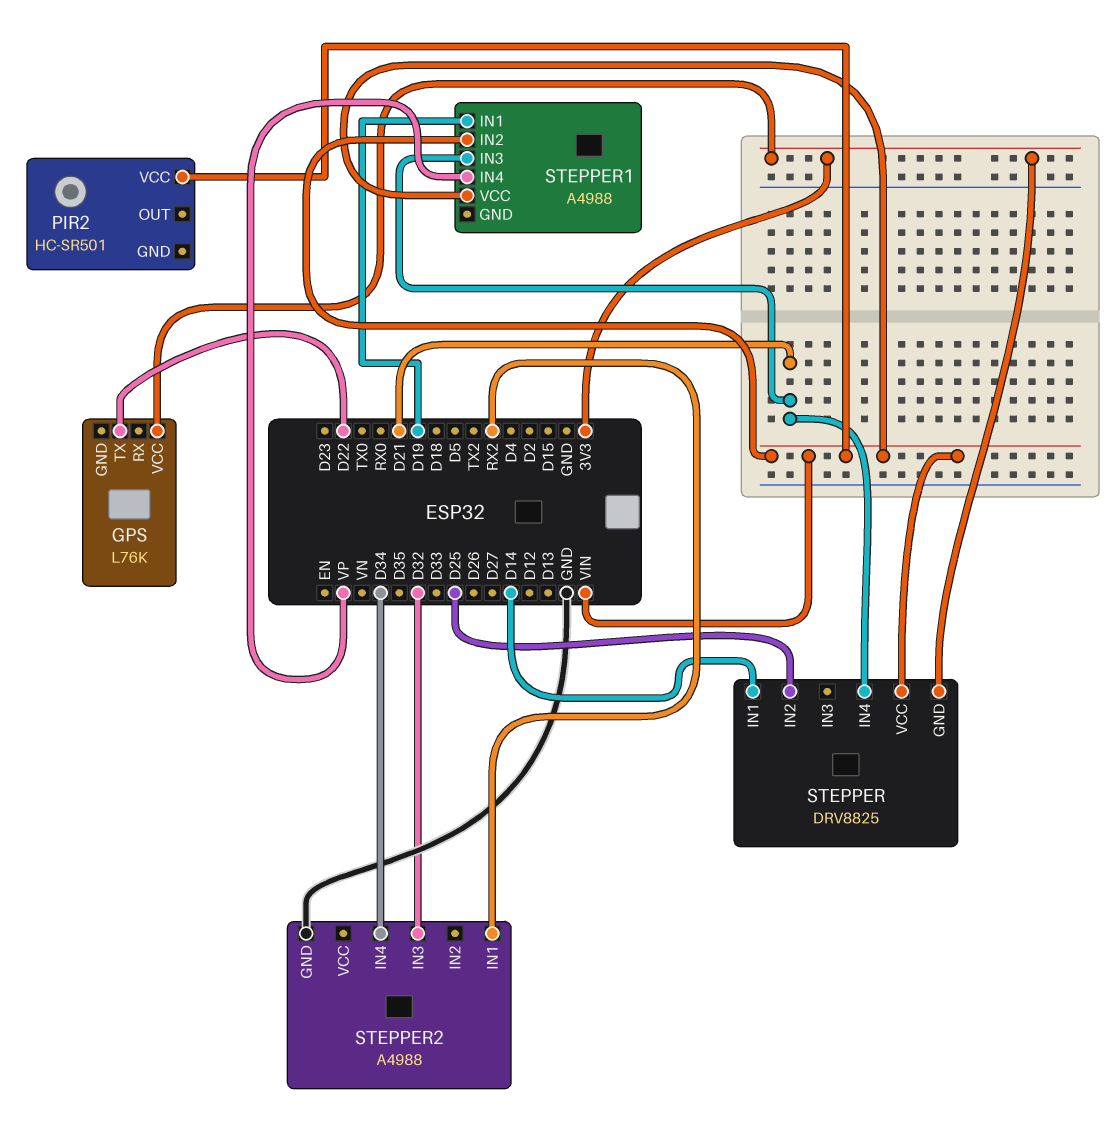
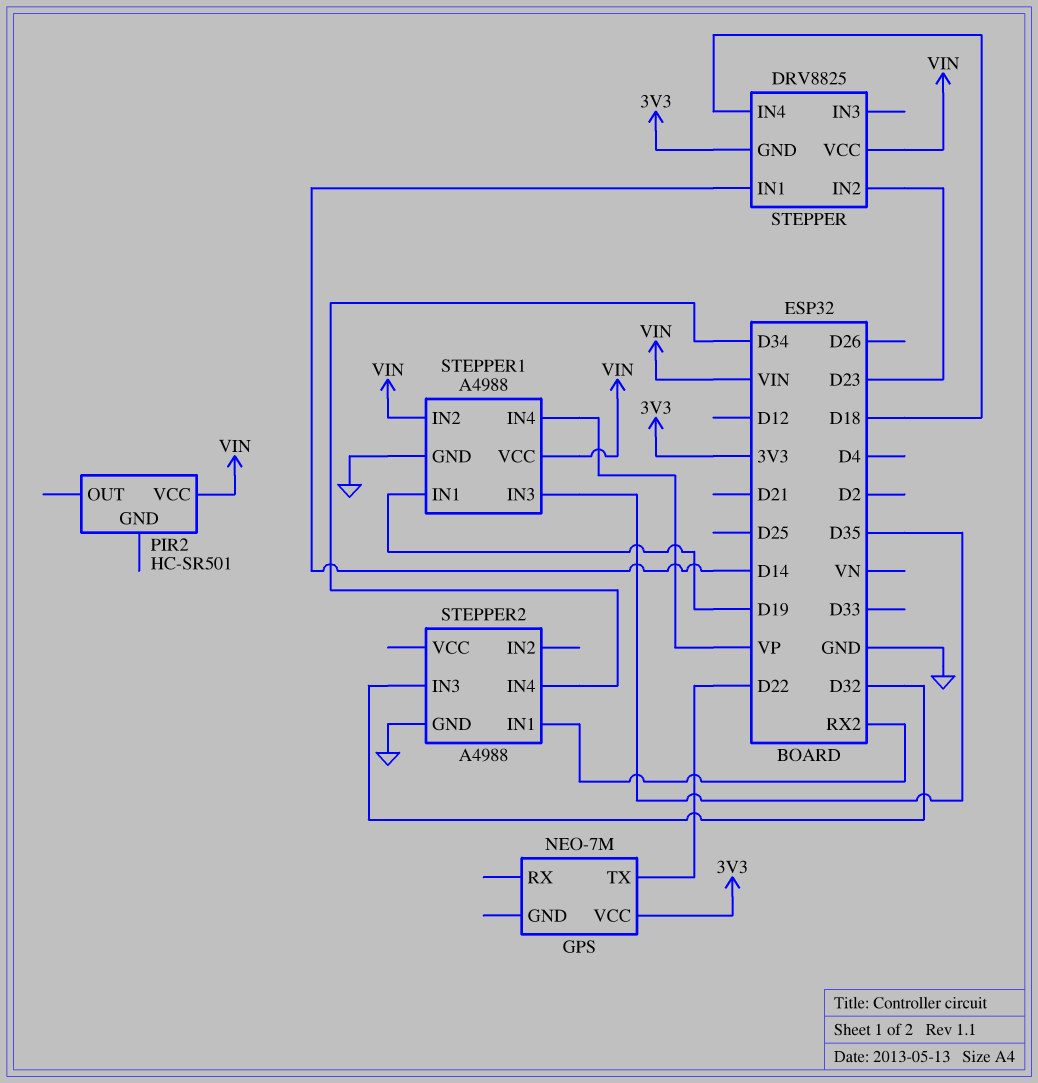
GPS: L76K -> NEO-7M
STEPPER pin IN2: D25 -> D23
STEPPER pin IN4: D21 -> D18
STEPPER1 pin GND: none -> GND
STEPPER1 pin IN3: D21 -> D35

